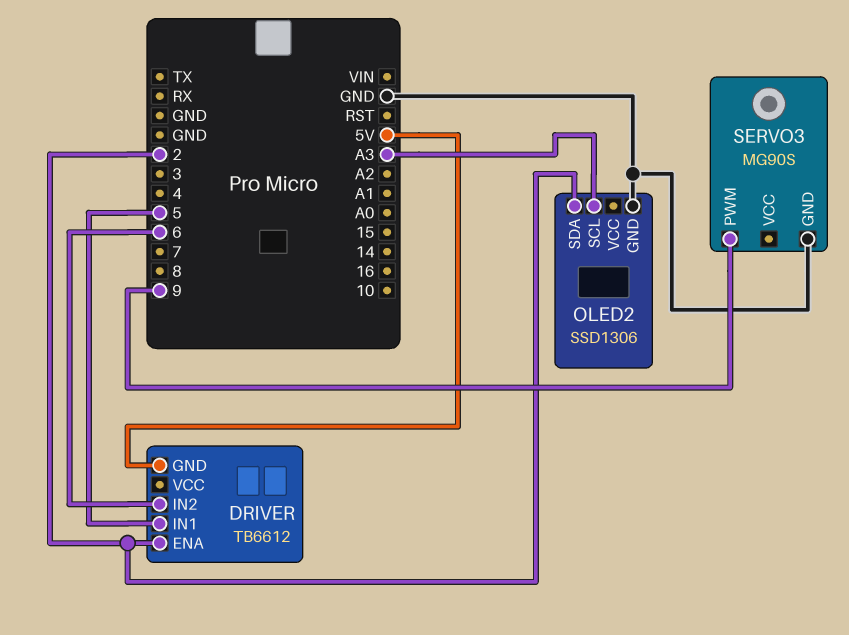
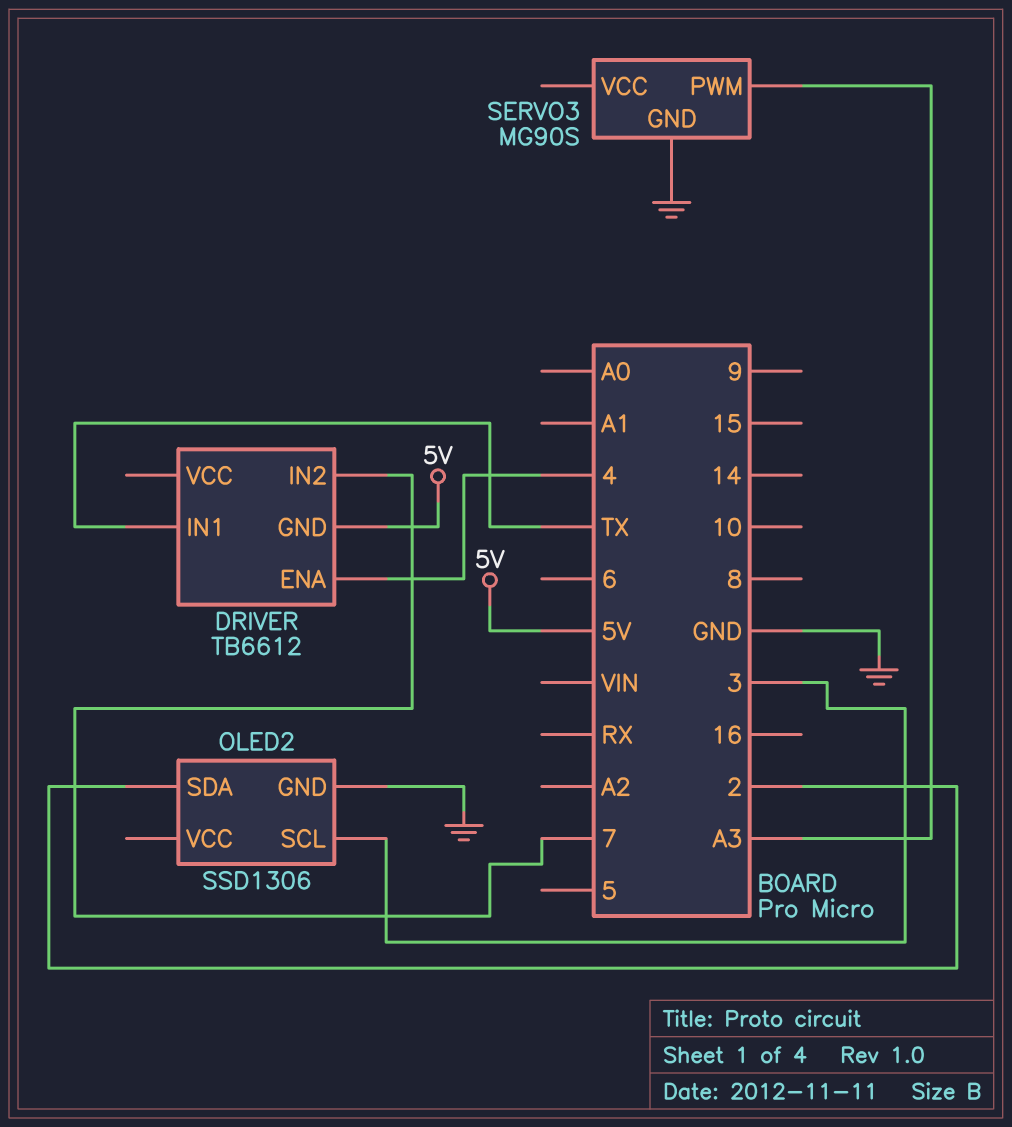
DRIVER pin ENA: 2 -> 4
DRIVER pin IN1: 5 -> TX
DRIVER pin IN2: 6 -> 7
OLED2 pin SCL: A3 -> 3
SERVO3 pin PWM: 9 -> A3

